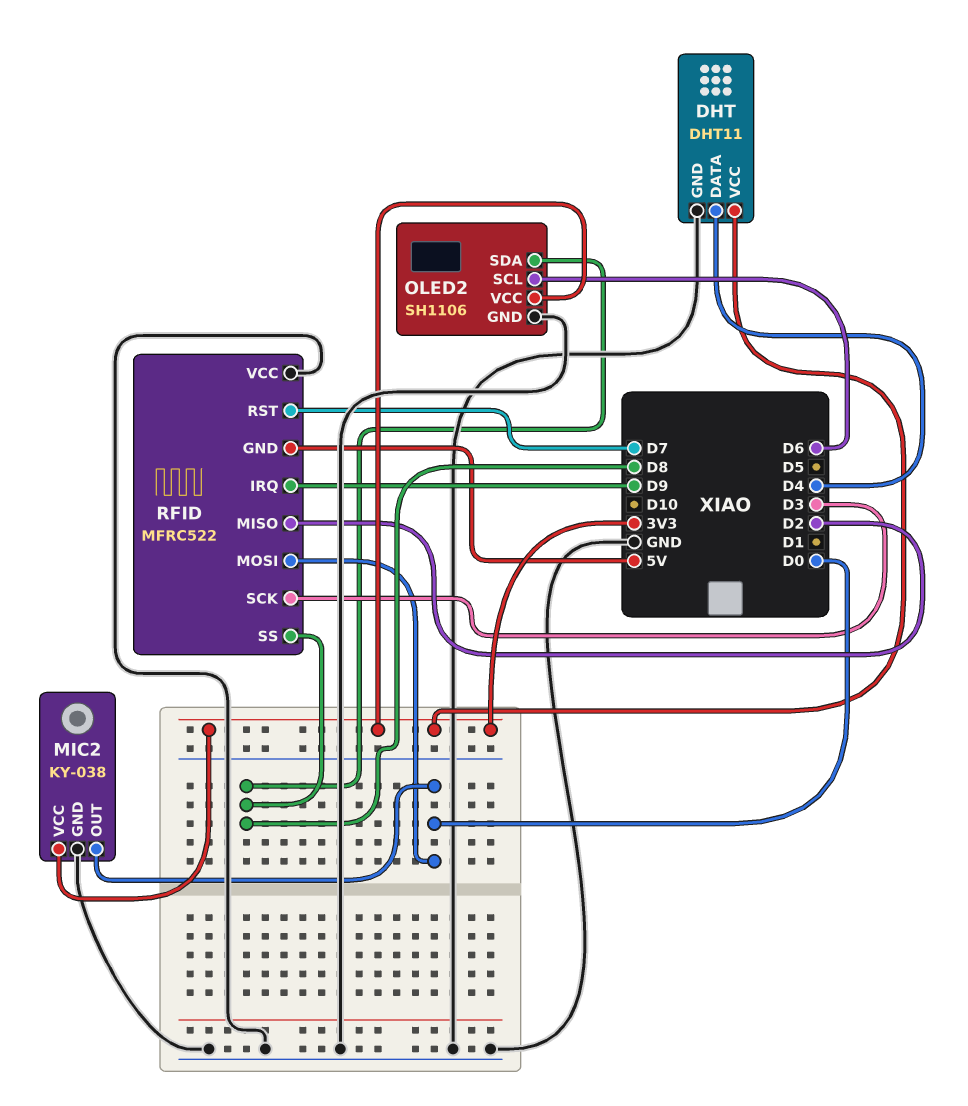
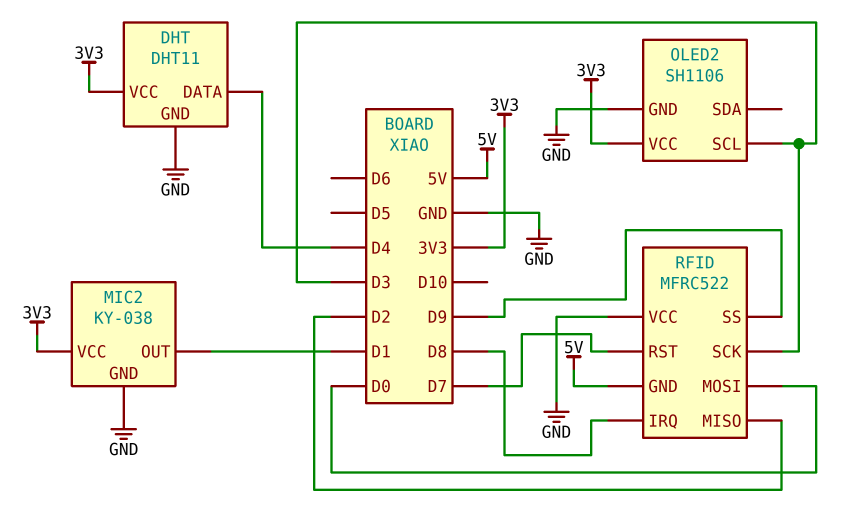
MIC2 pin OUT: D0 -> D1
OLED2 pin SCL: D6 -> D3
OLED2 pin SDA: D8 -> none
RFID pin IRQ: D9 -> D8
RFID pin SS: D8 -> D9

